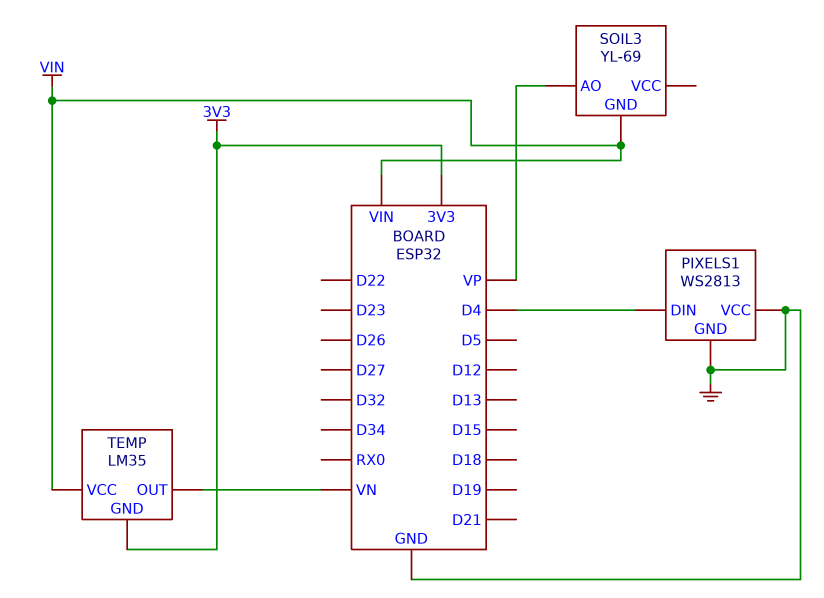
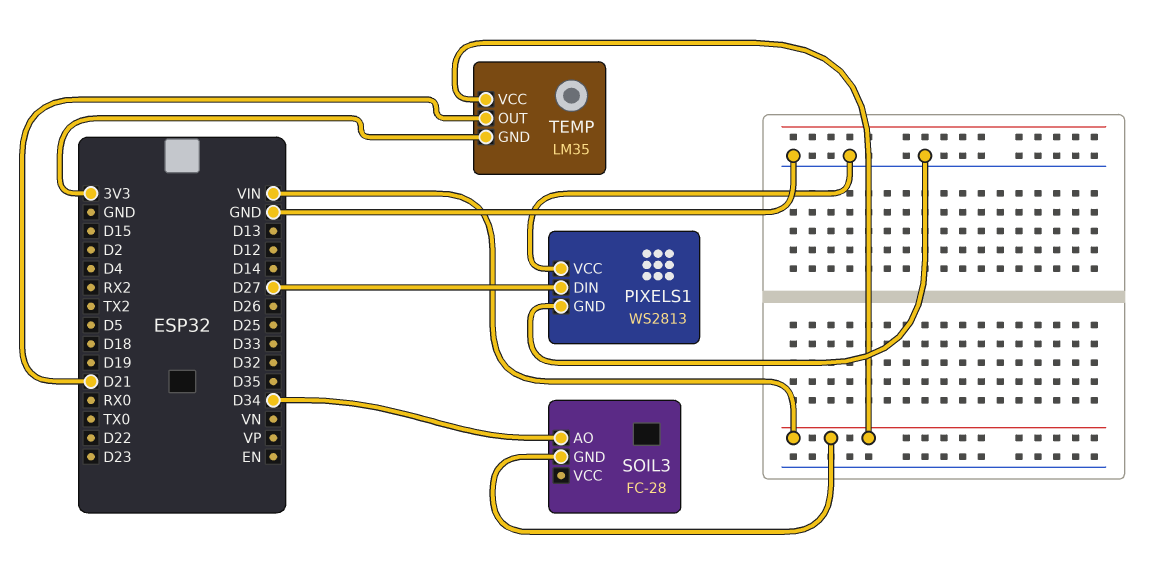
PIXELS1 pin DIN: D4 -> D27
SOIL3: YL-69 -> FC-28
SOIL3 pin AO: VP -> D34
TEMP pin OUT: VN -> D21

